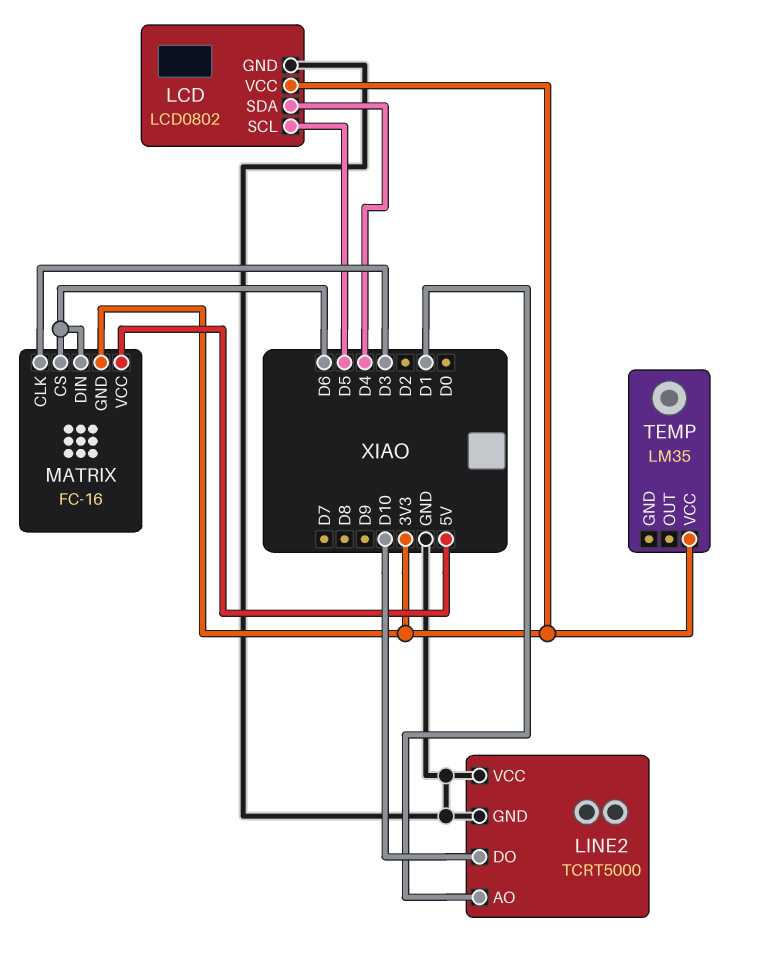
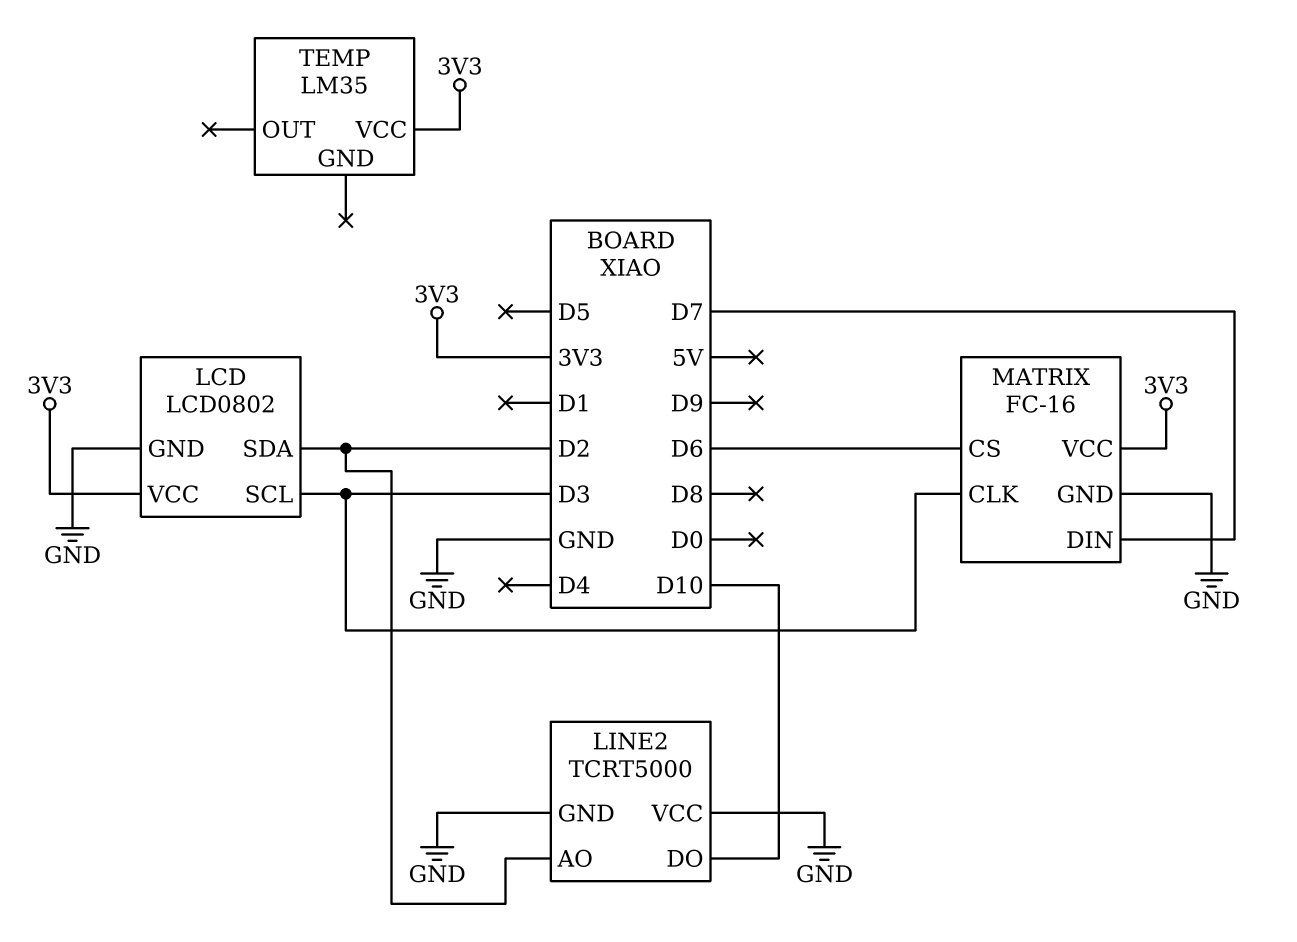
LCD pin SCL: D5 -> D3
LCD pin SDA: D4 -> D2
LINE2 pin AO: D1 -> D2
MATRIX pin DIN: D6 -> D7
MATRIX pin GND: 3V3 -> GND
MATRIX pin VCC: 5V -> 3V3

